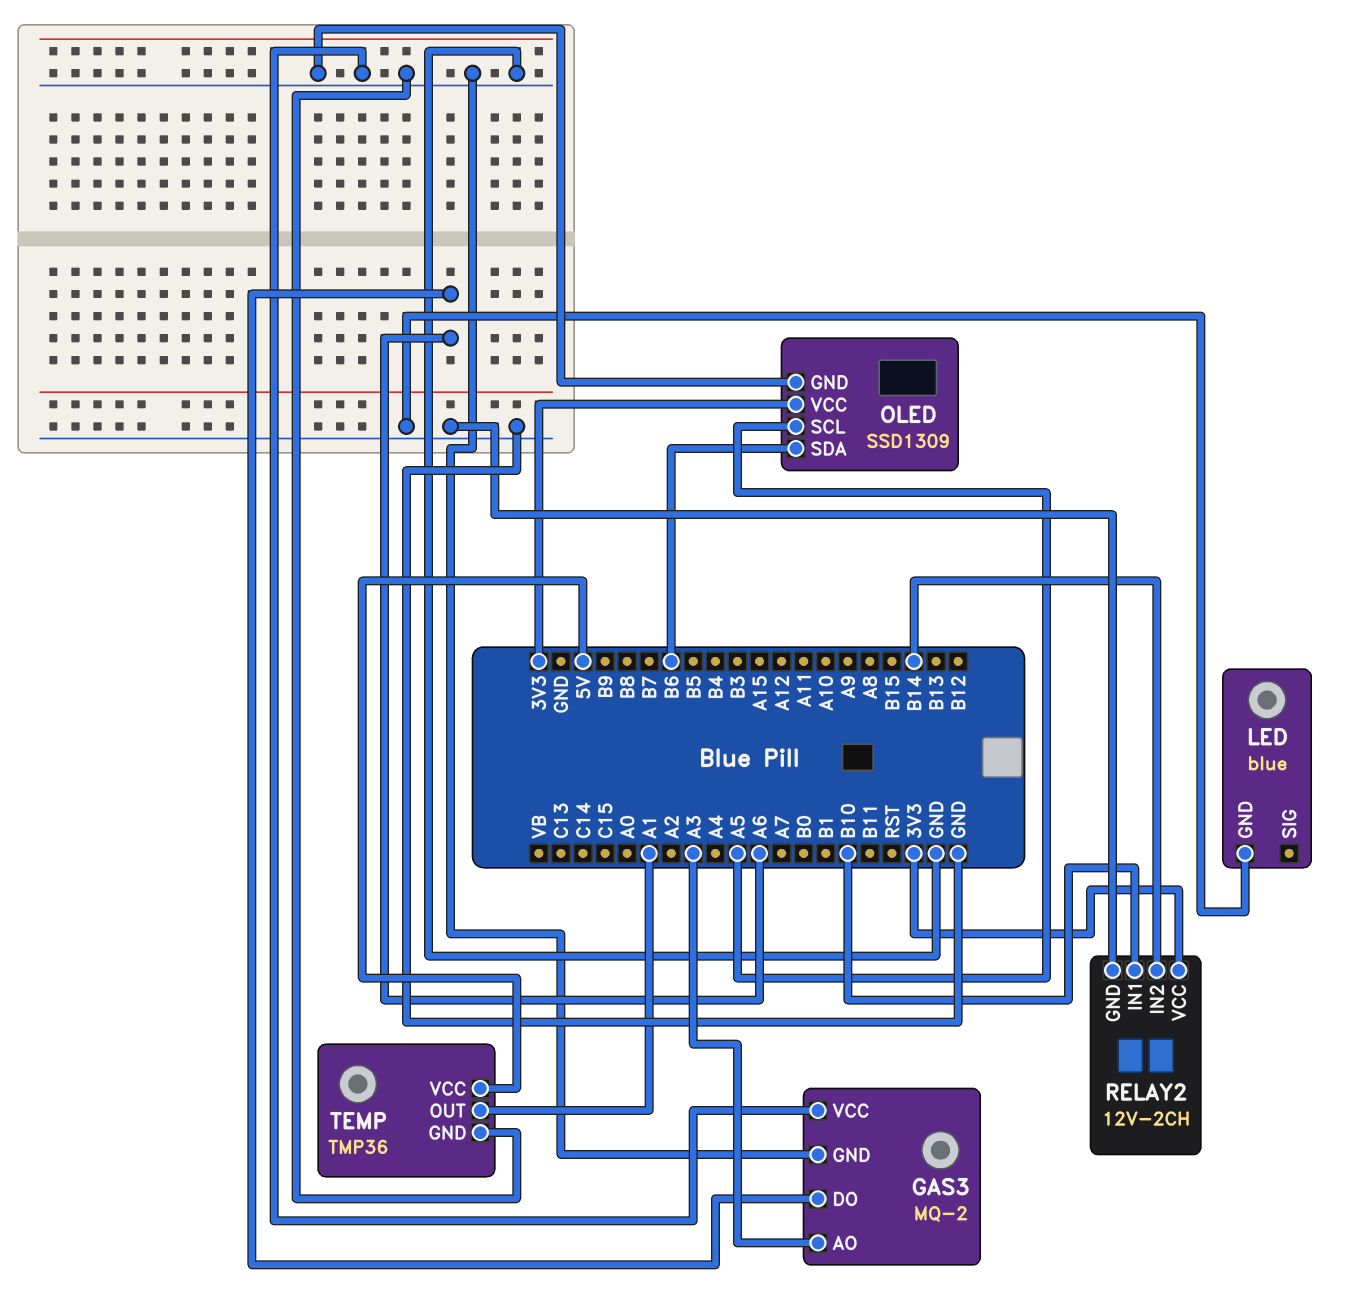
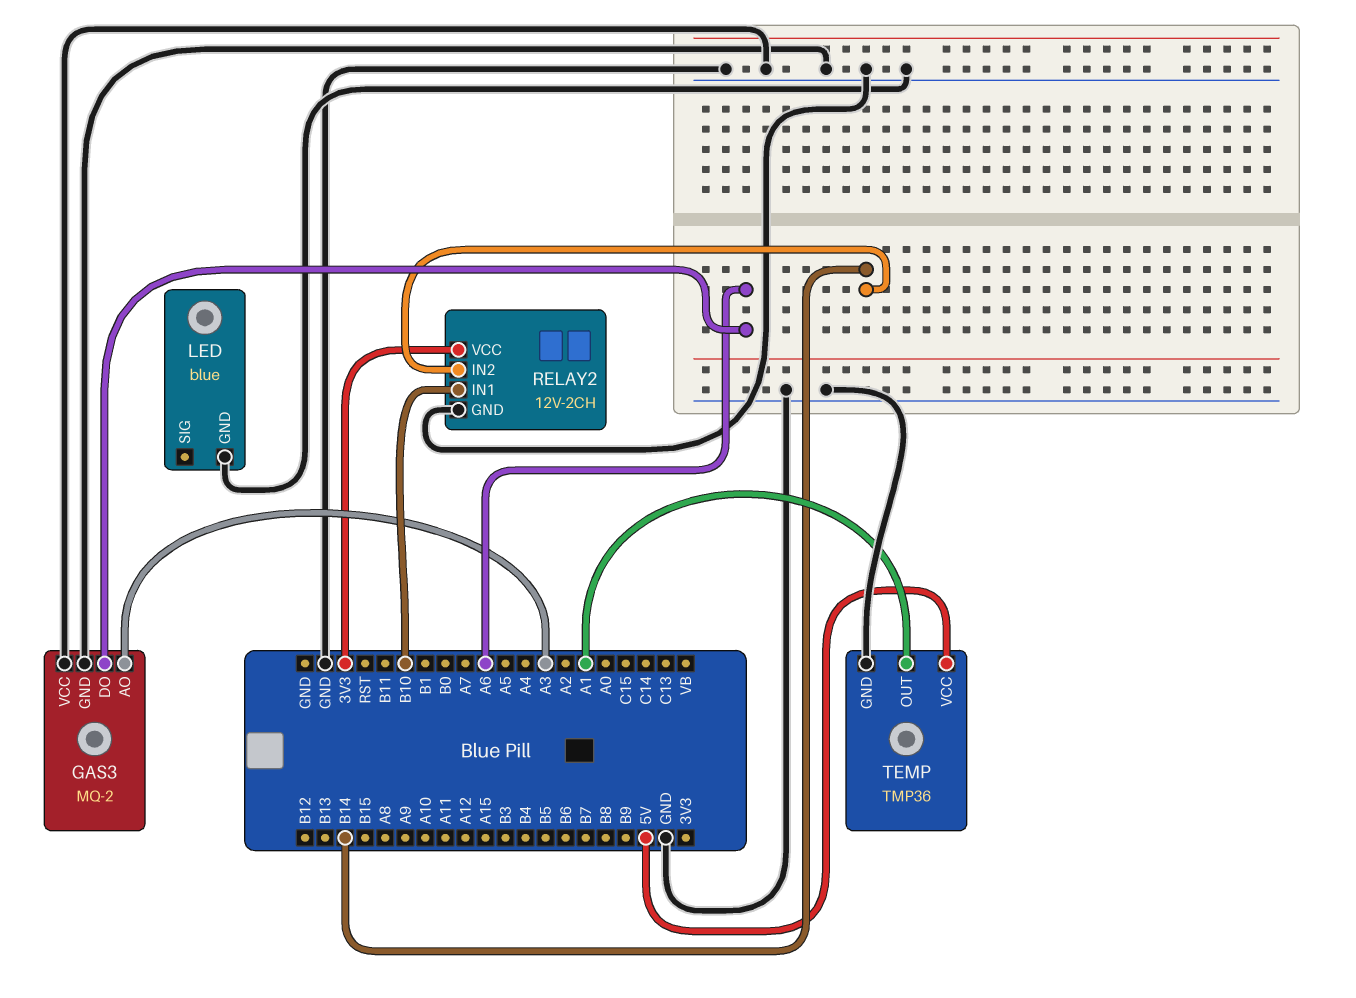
OLED: SSD1309 -> none
OLED pin GND: GND -> none
OLED pin SCL: A5 -> none
OLED pin SDA: B6 -> none
OLED pin VCC: 3V3 -> none

